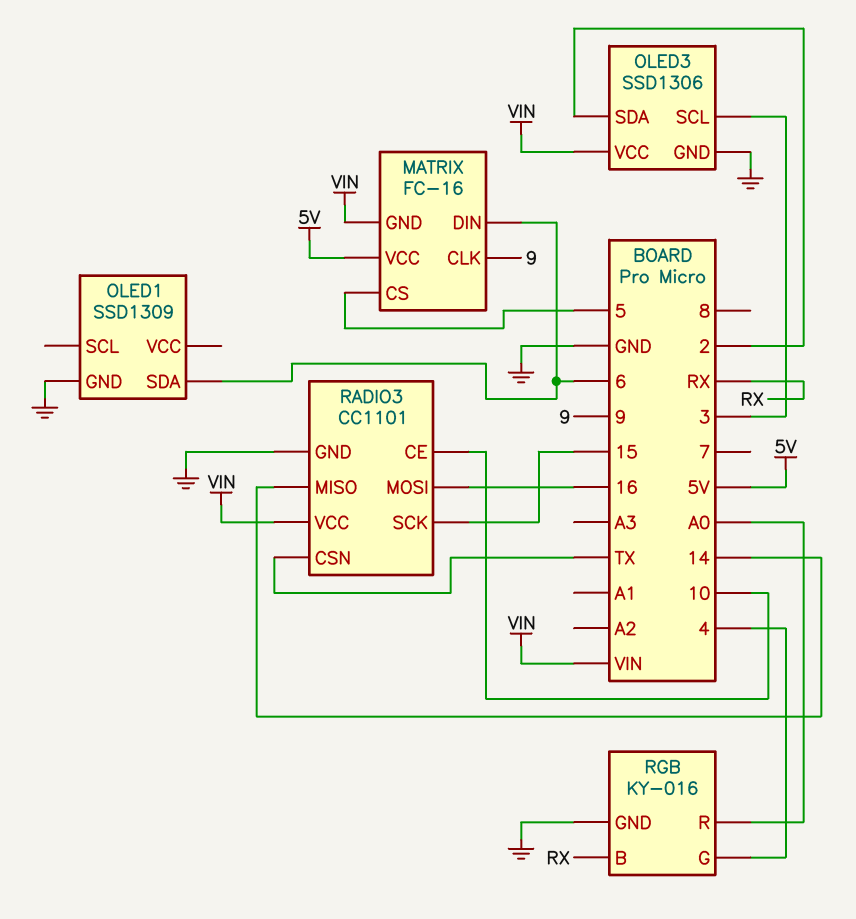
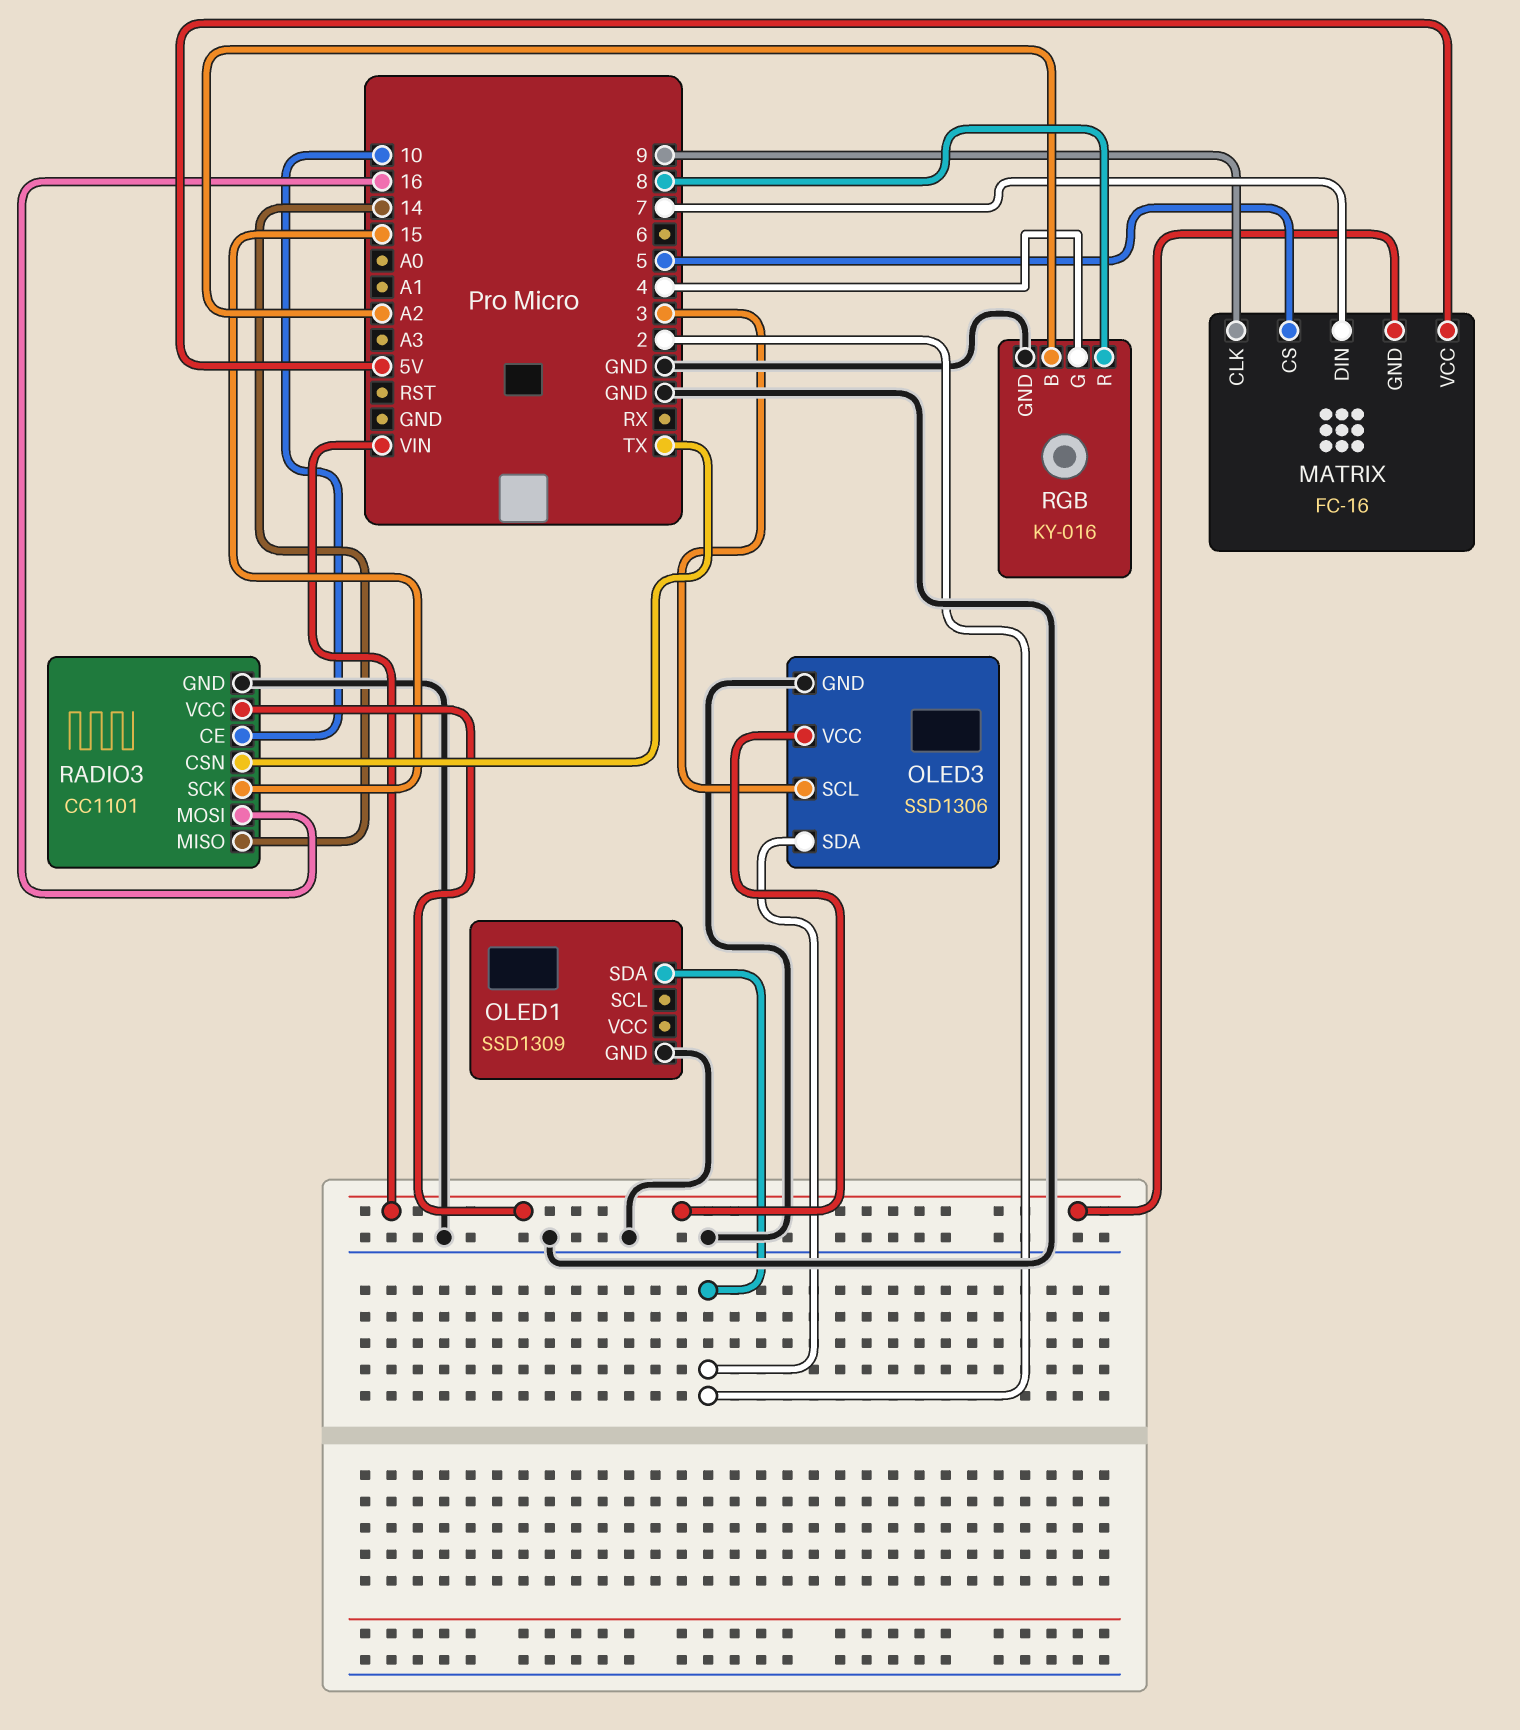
MATRIX pin DIN: 6 -> 7
OLED1 pin SDA: 6 -> 2
RGB pin B: RX -> A2
RGB pin R: A0 -> 8

